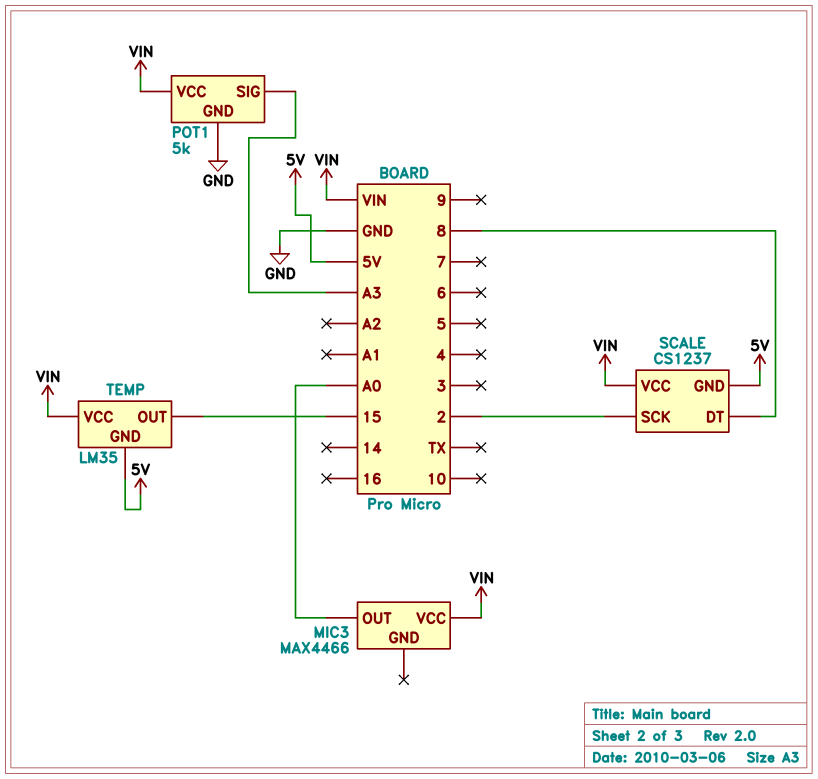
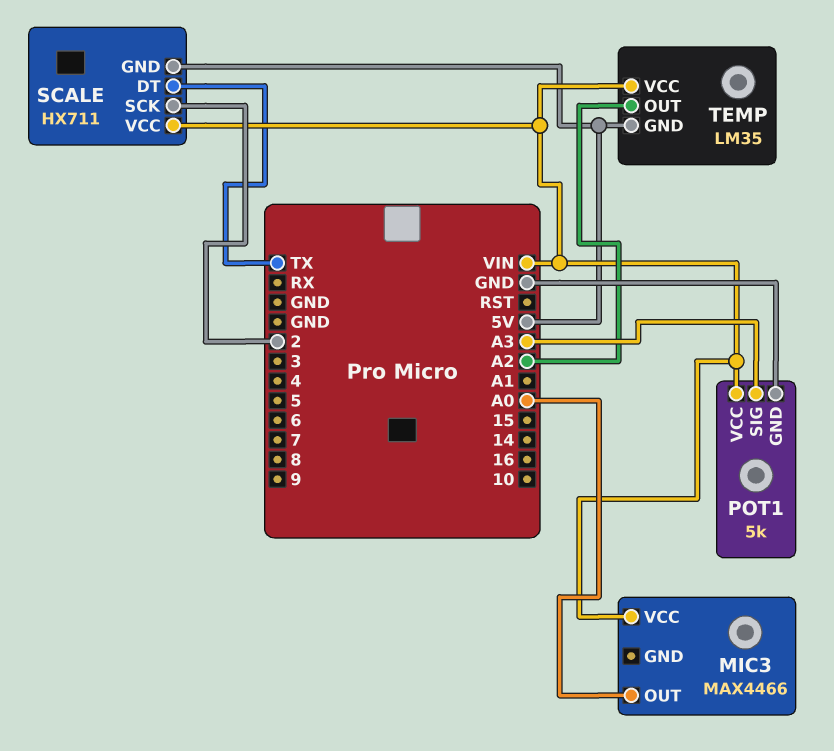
SCALE: CS1237 -> HX711
SCALE pin DT: 8 -> TX
TEMP pin OUT: 15 -> A2

